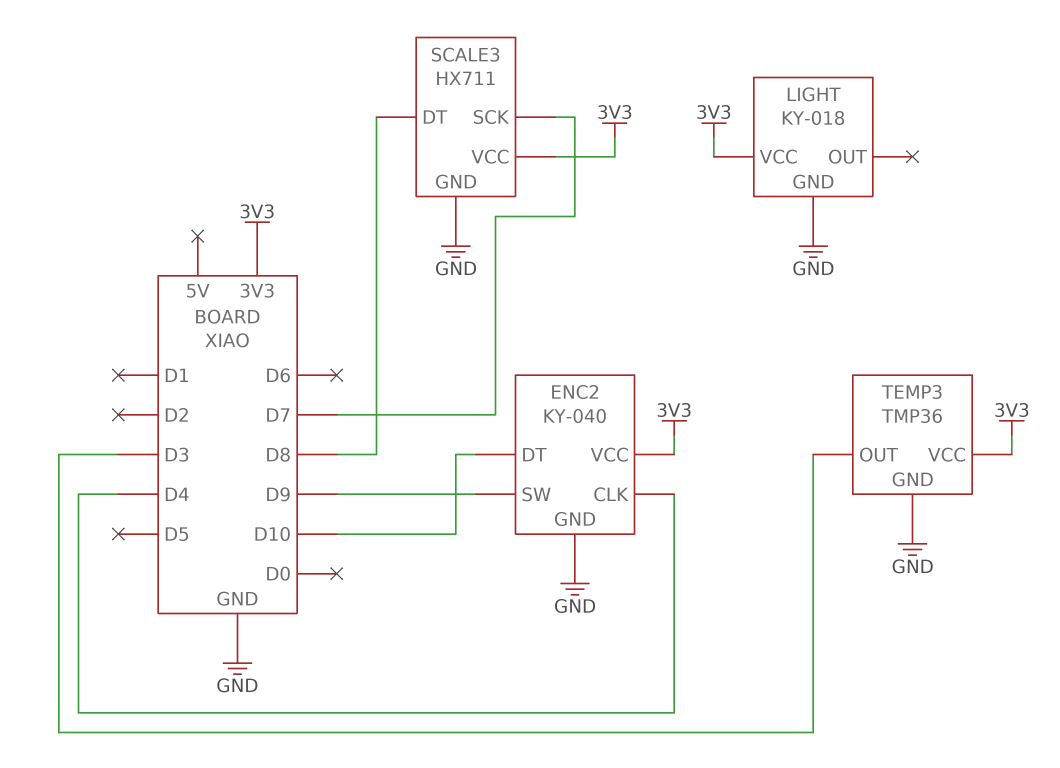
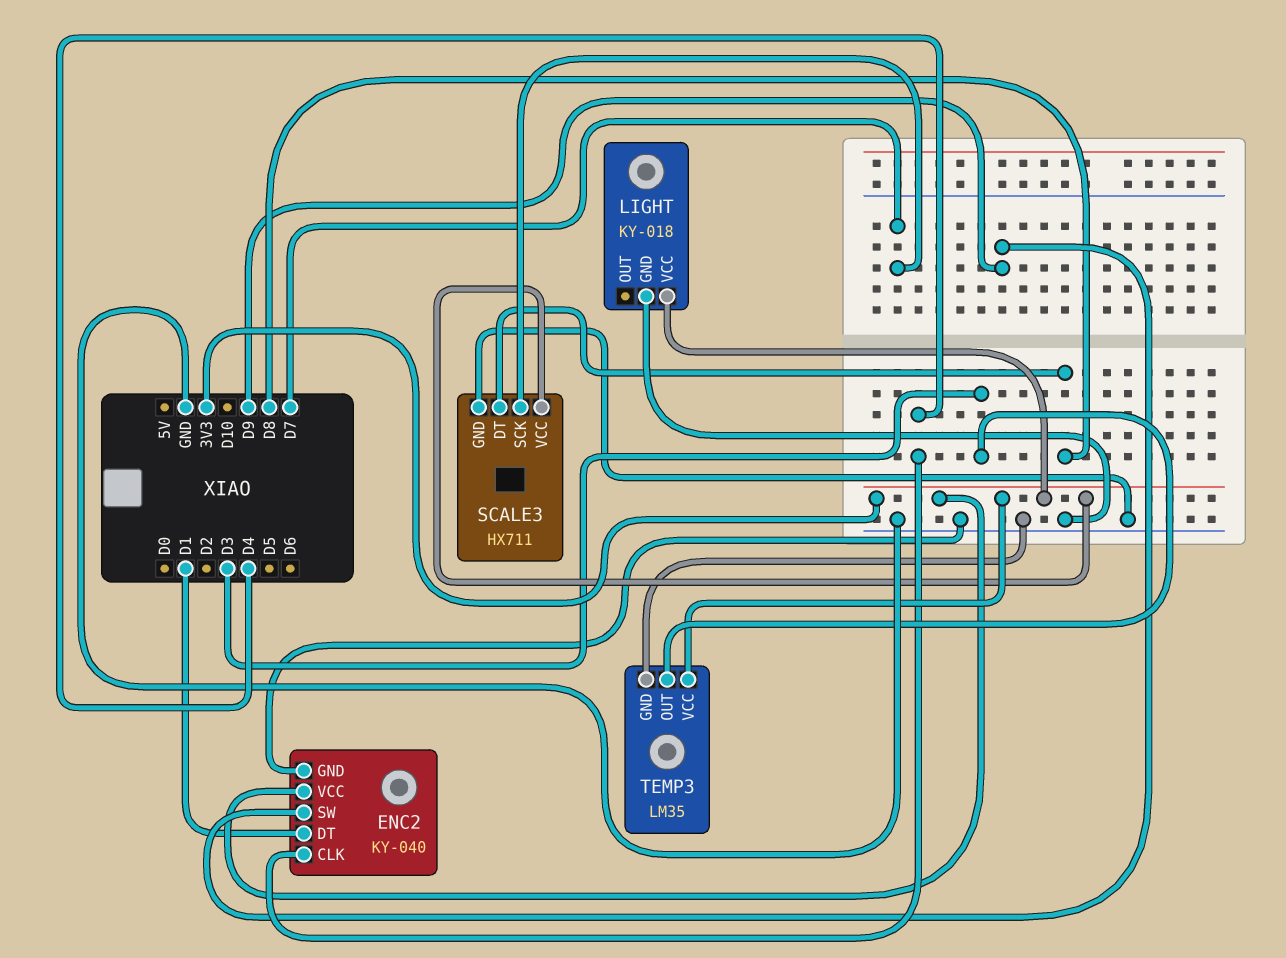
ENC2 pin DT: D10 -> D1
TEMP3: TMP36 -> LM35

